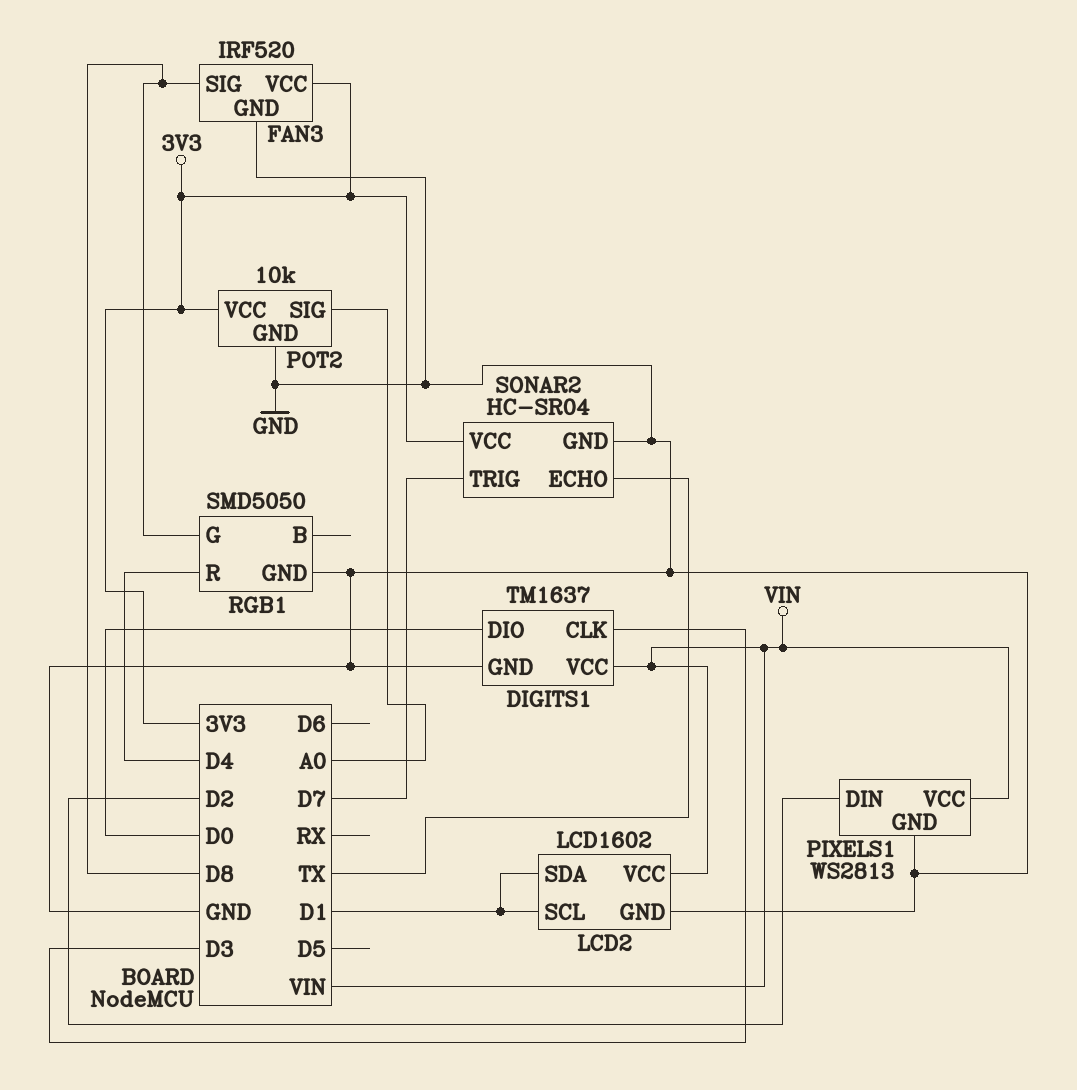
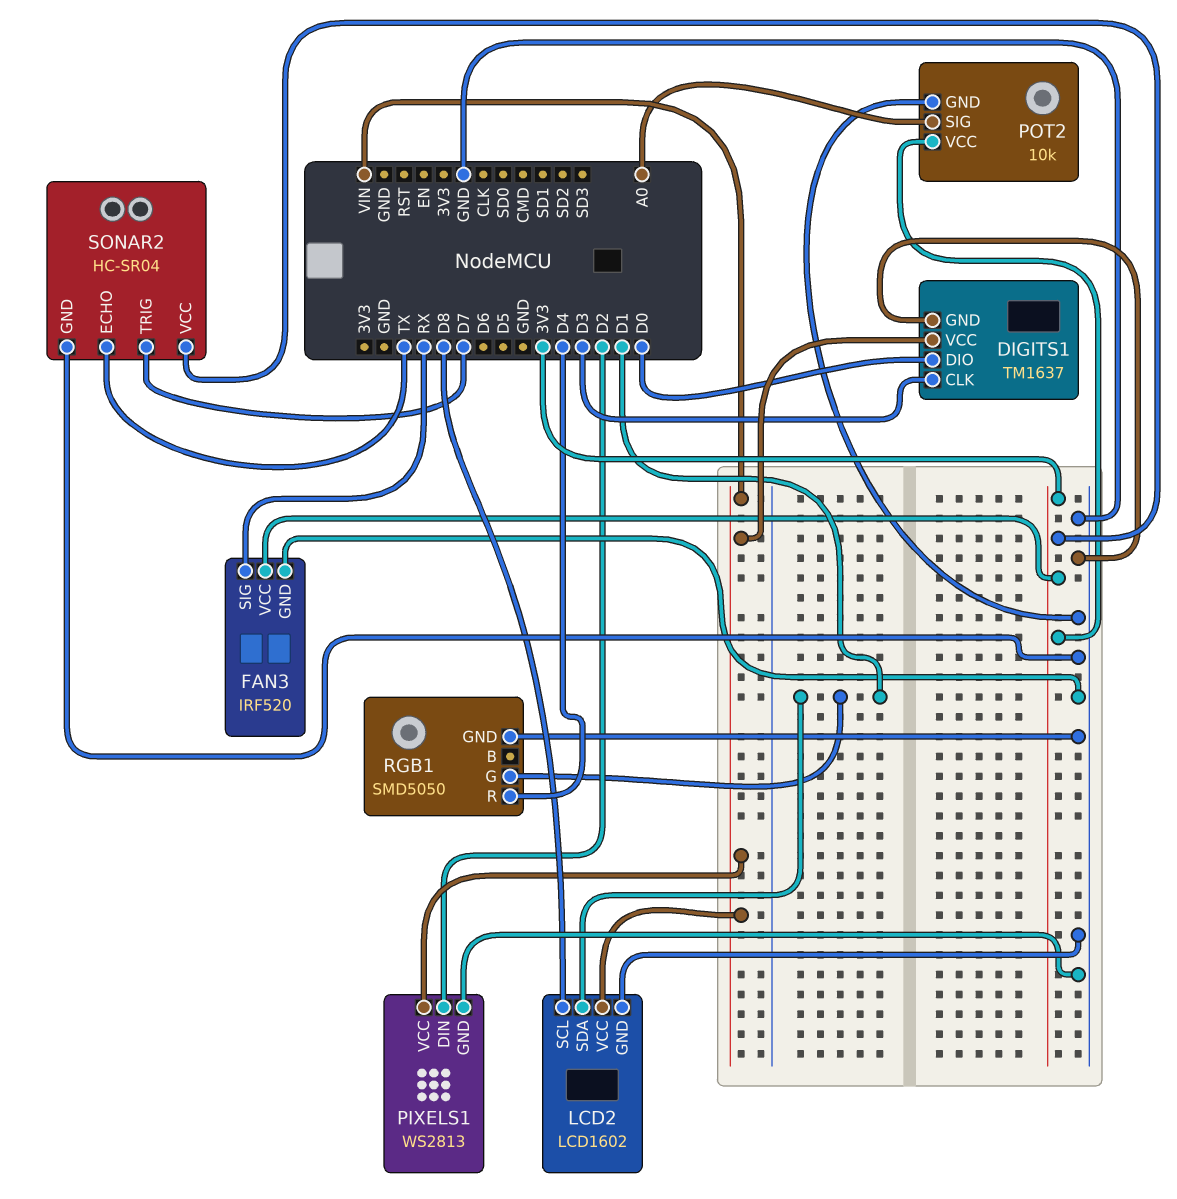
FAN3 pin SIG: D8 -> RX
LCD2 pin SCL: D1 -> D8
RGB1 pin G: D8 -> D1

